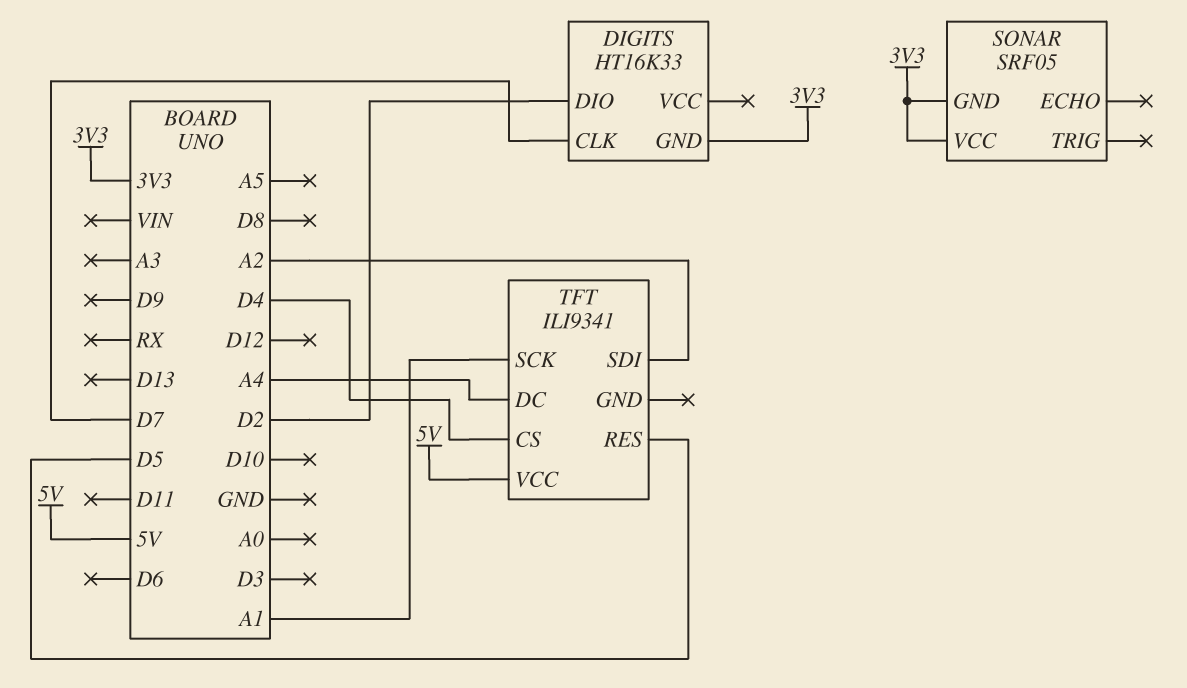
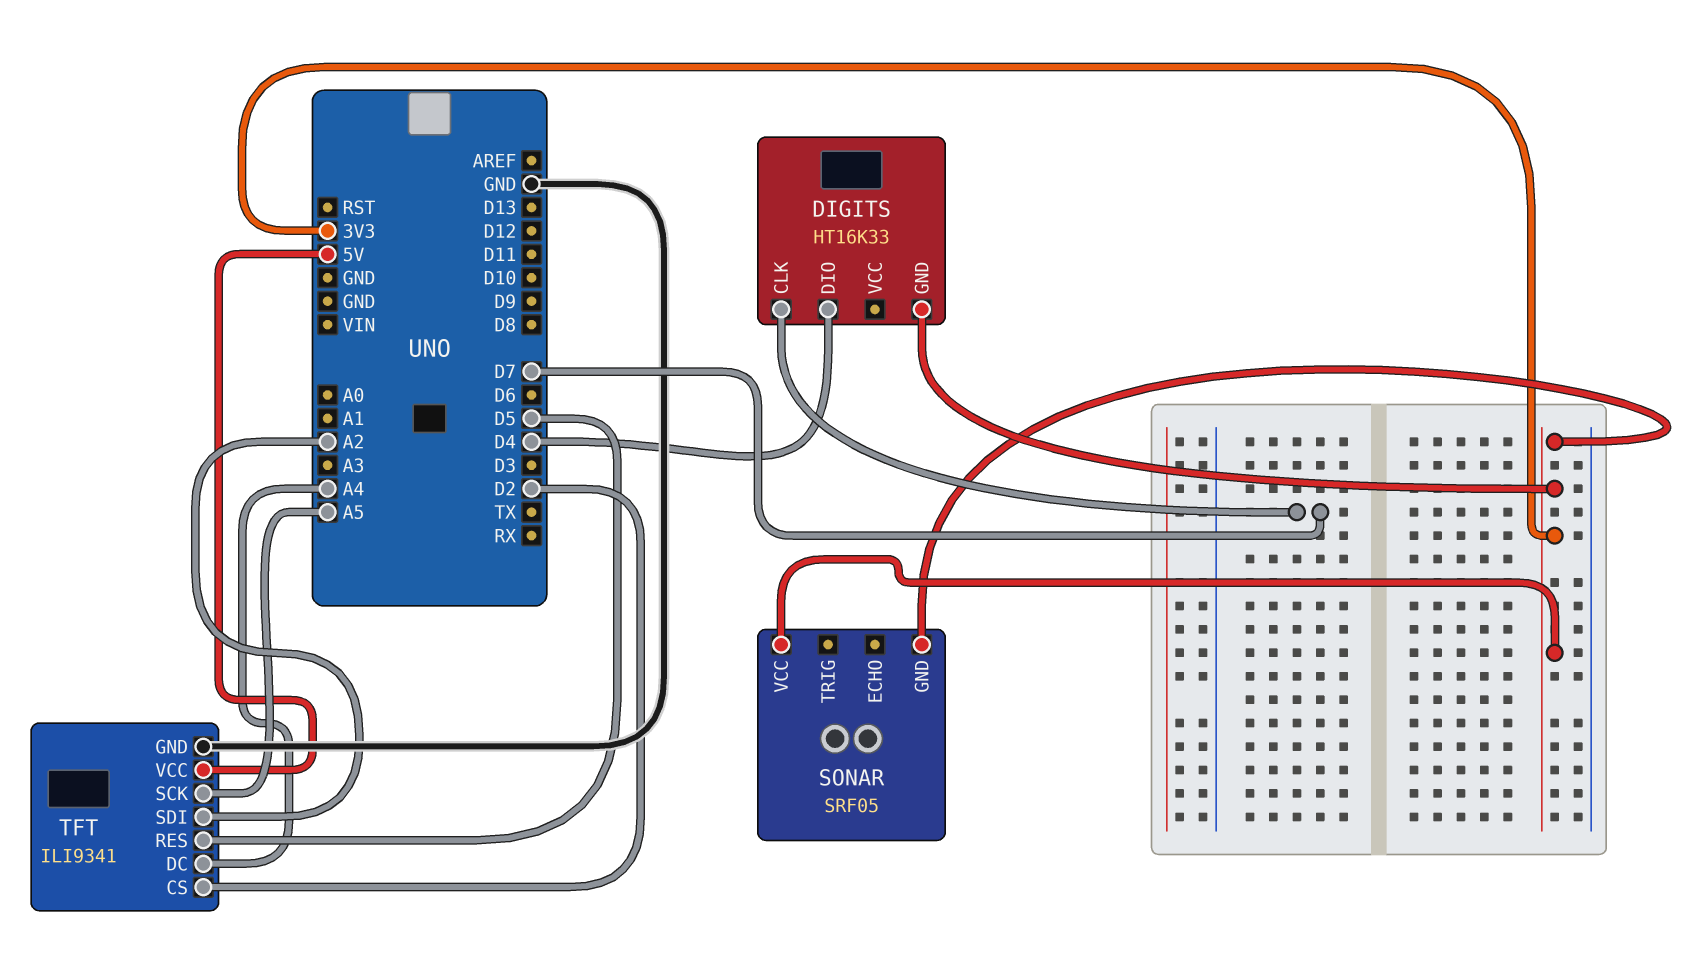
DIGITS pin DIO: D2 -> D4
TFT pin CS: D4 -> D2
TFT pin GND: none -> GND
TFT pin SCK: A1 -> A5

